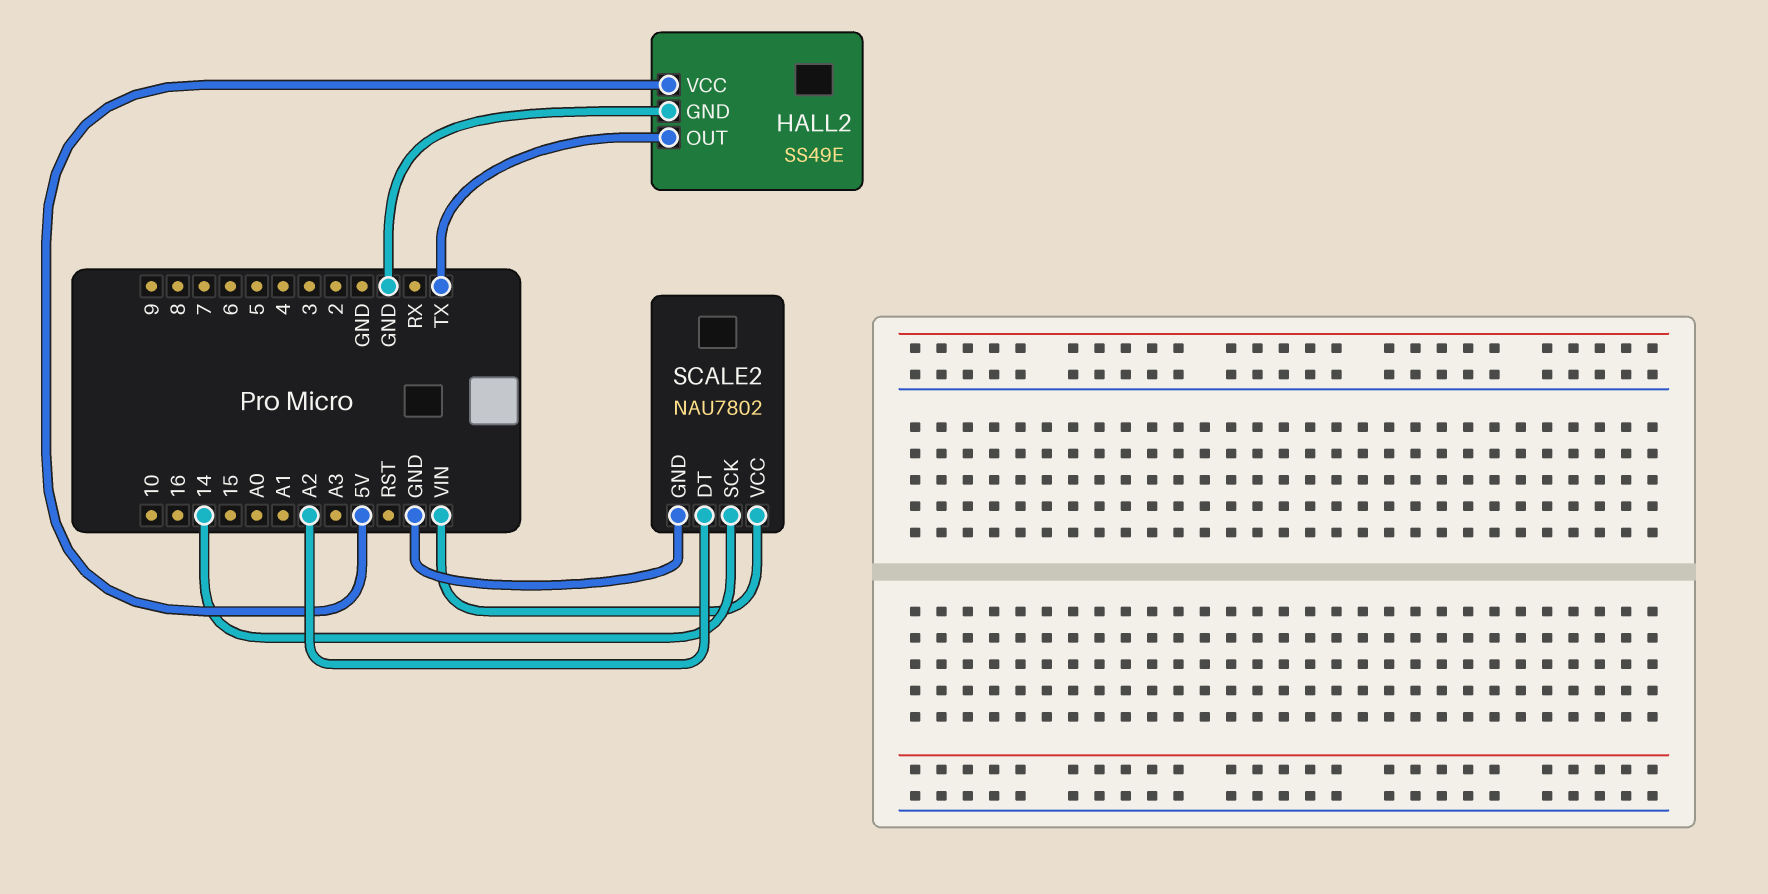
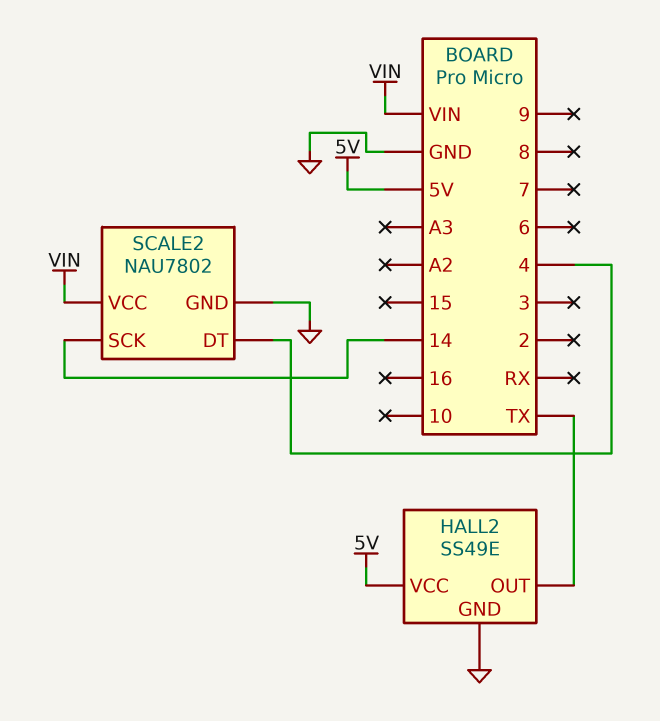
SCALE2 pin DT: A2 -> 4

